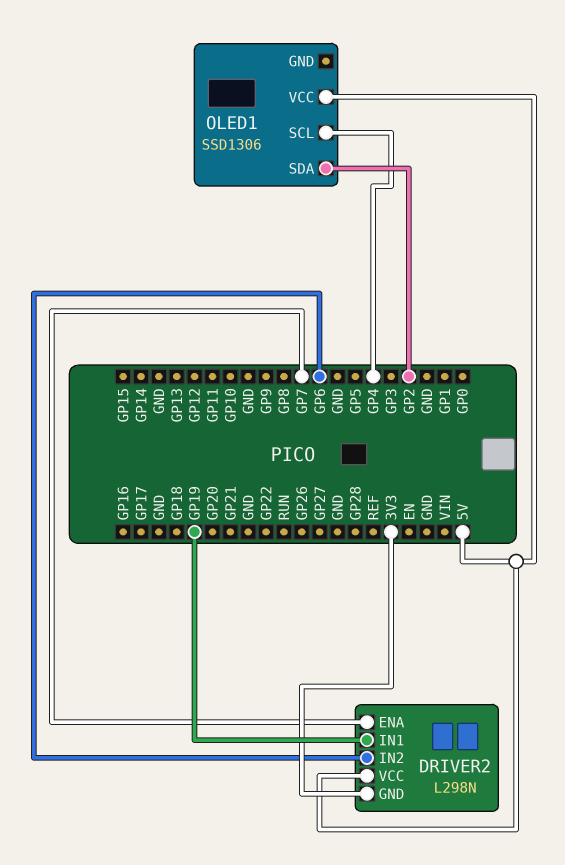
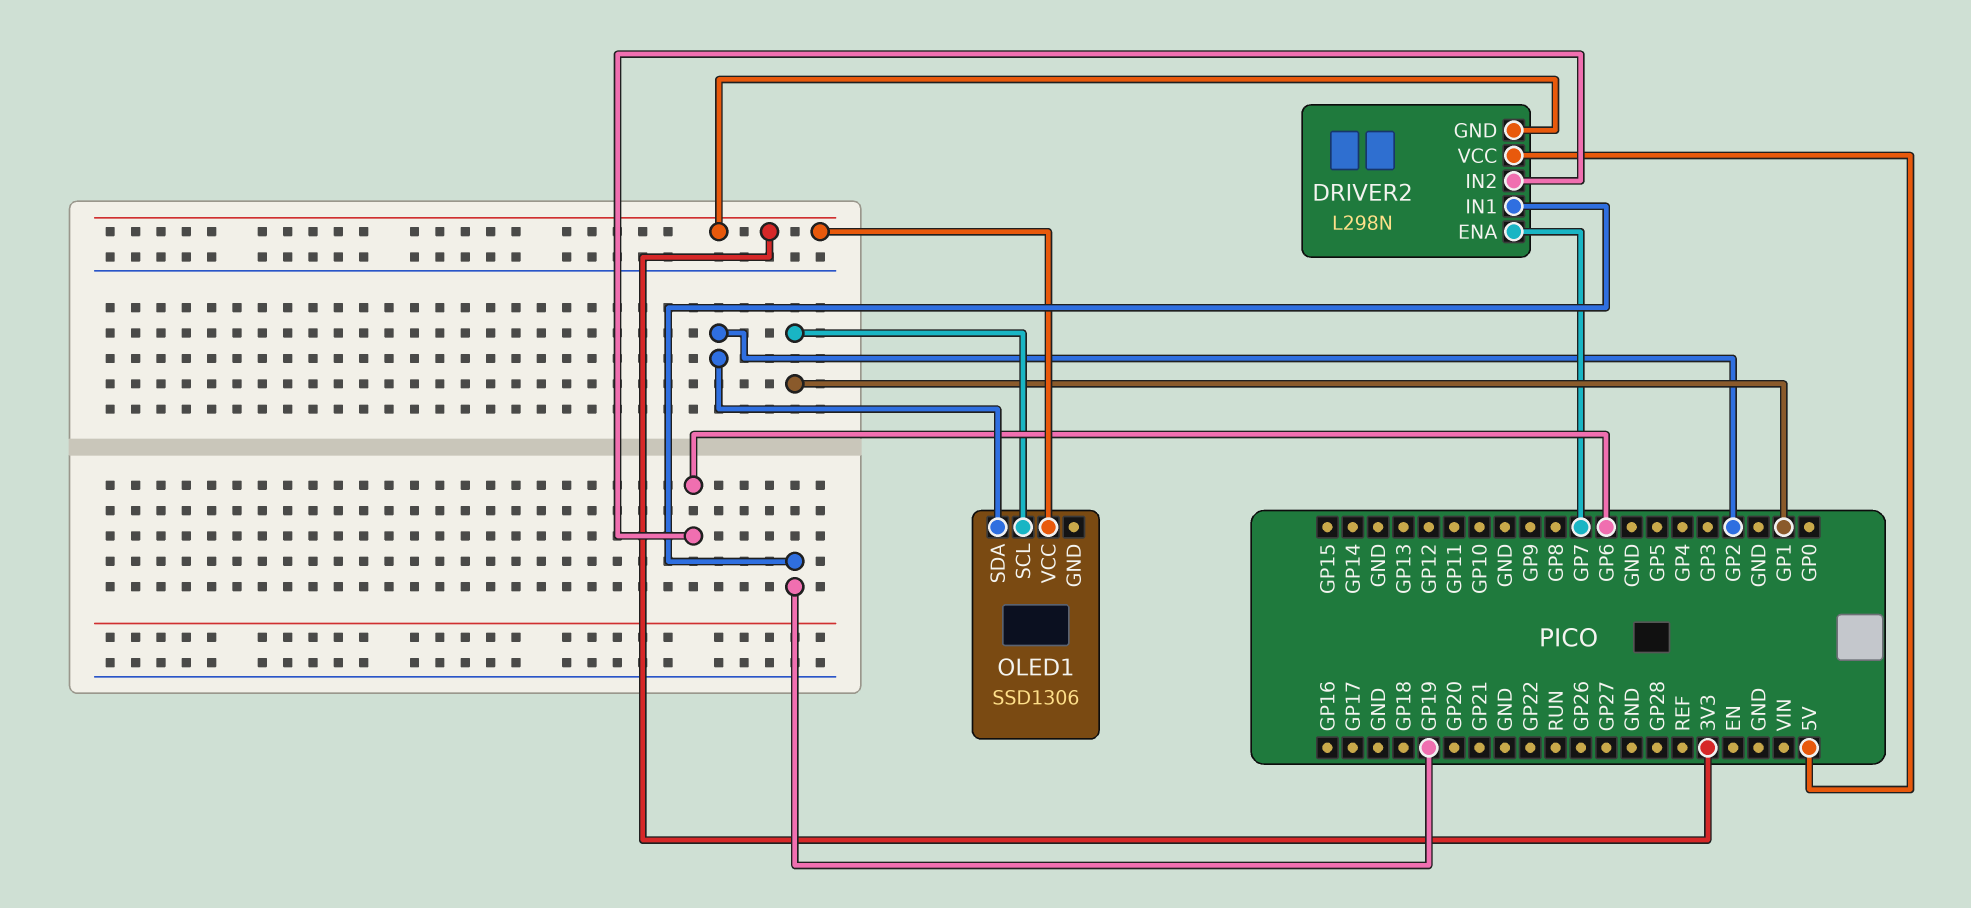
OLED1 pin SCL: GP4 -> GP1
OLED1 pin VCC: 5V -> 3V3

